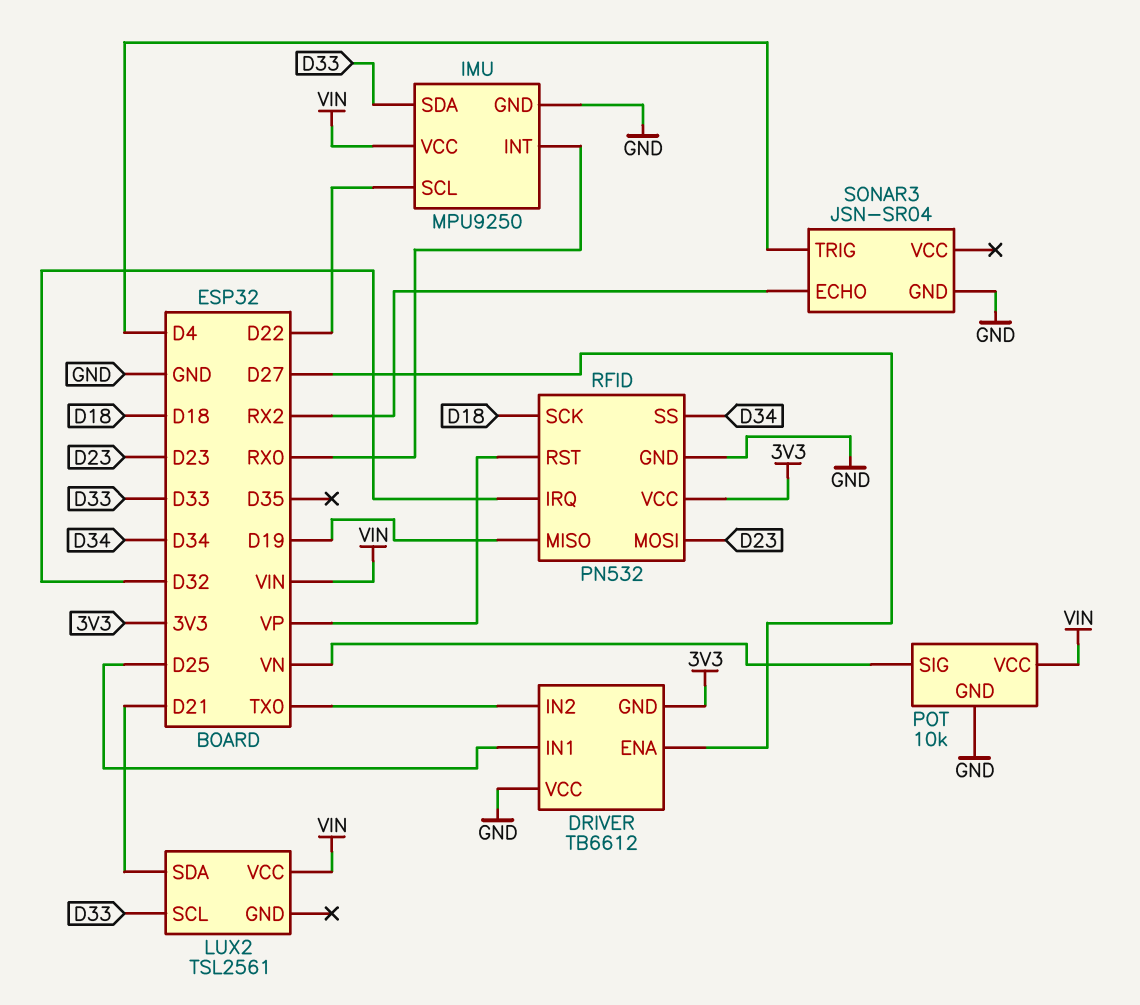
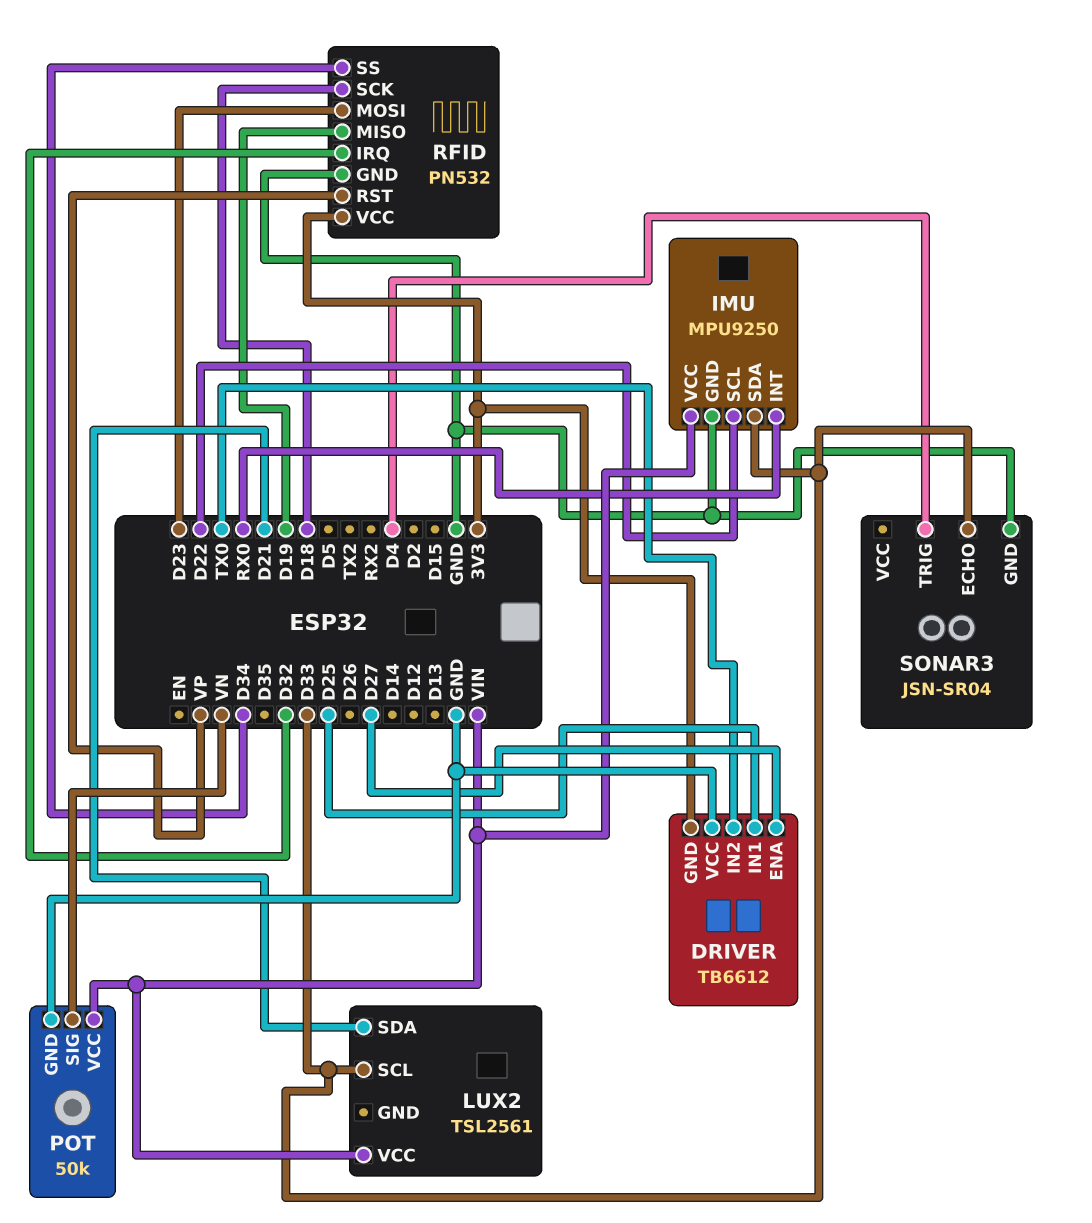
POT: 10k -> 50k
SONAR3 pin ECHO: RX2 -> D33

